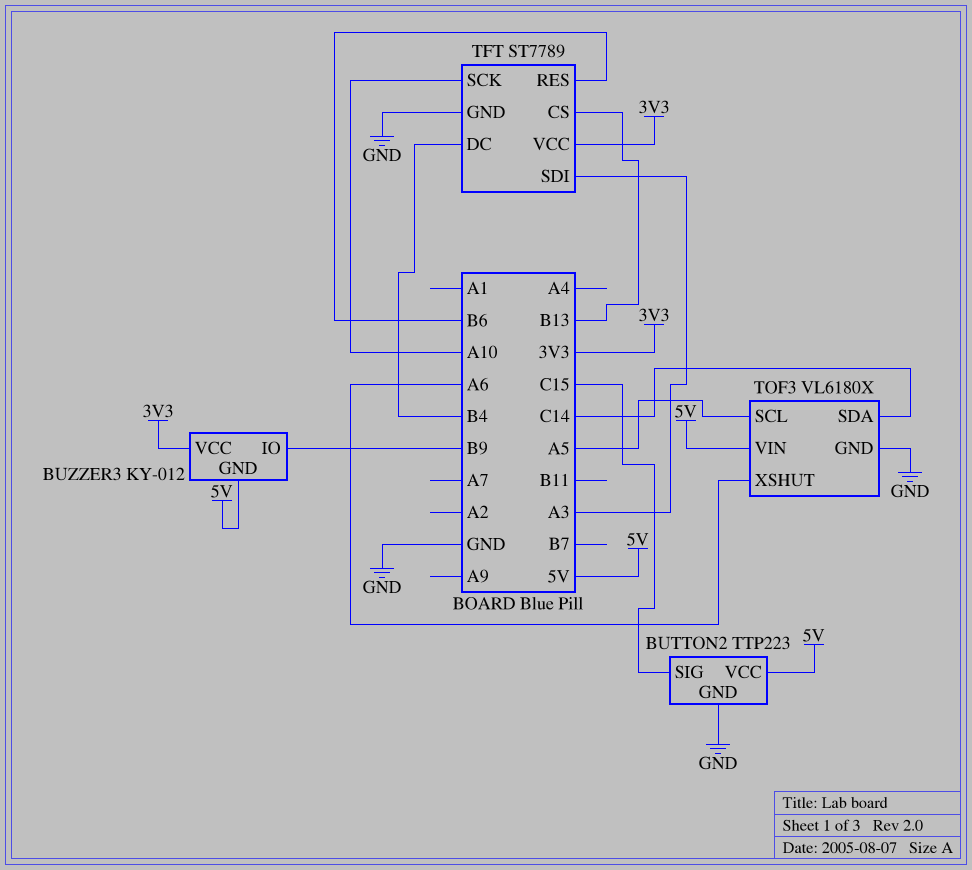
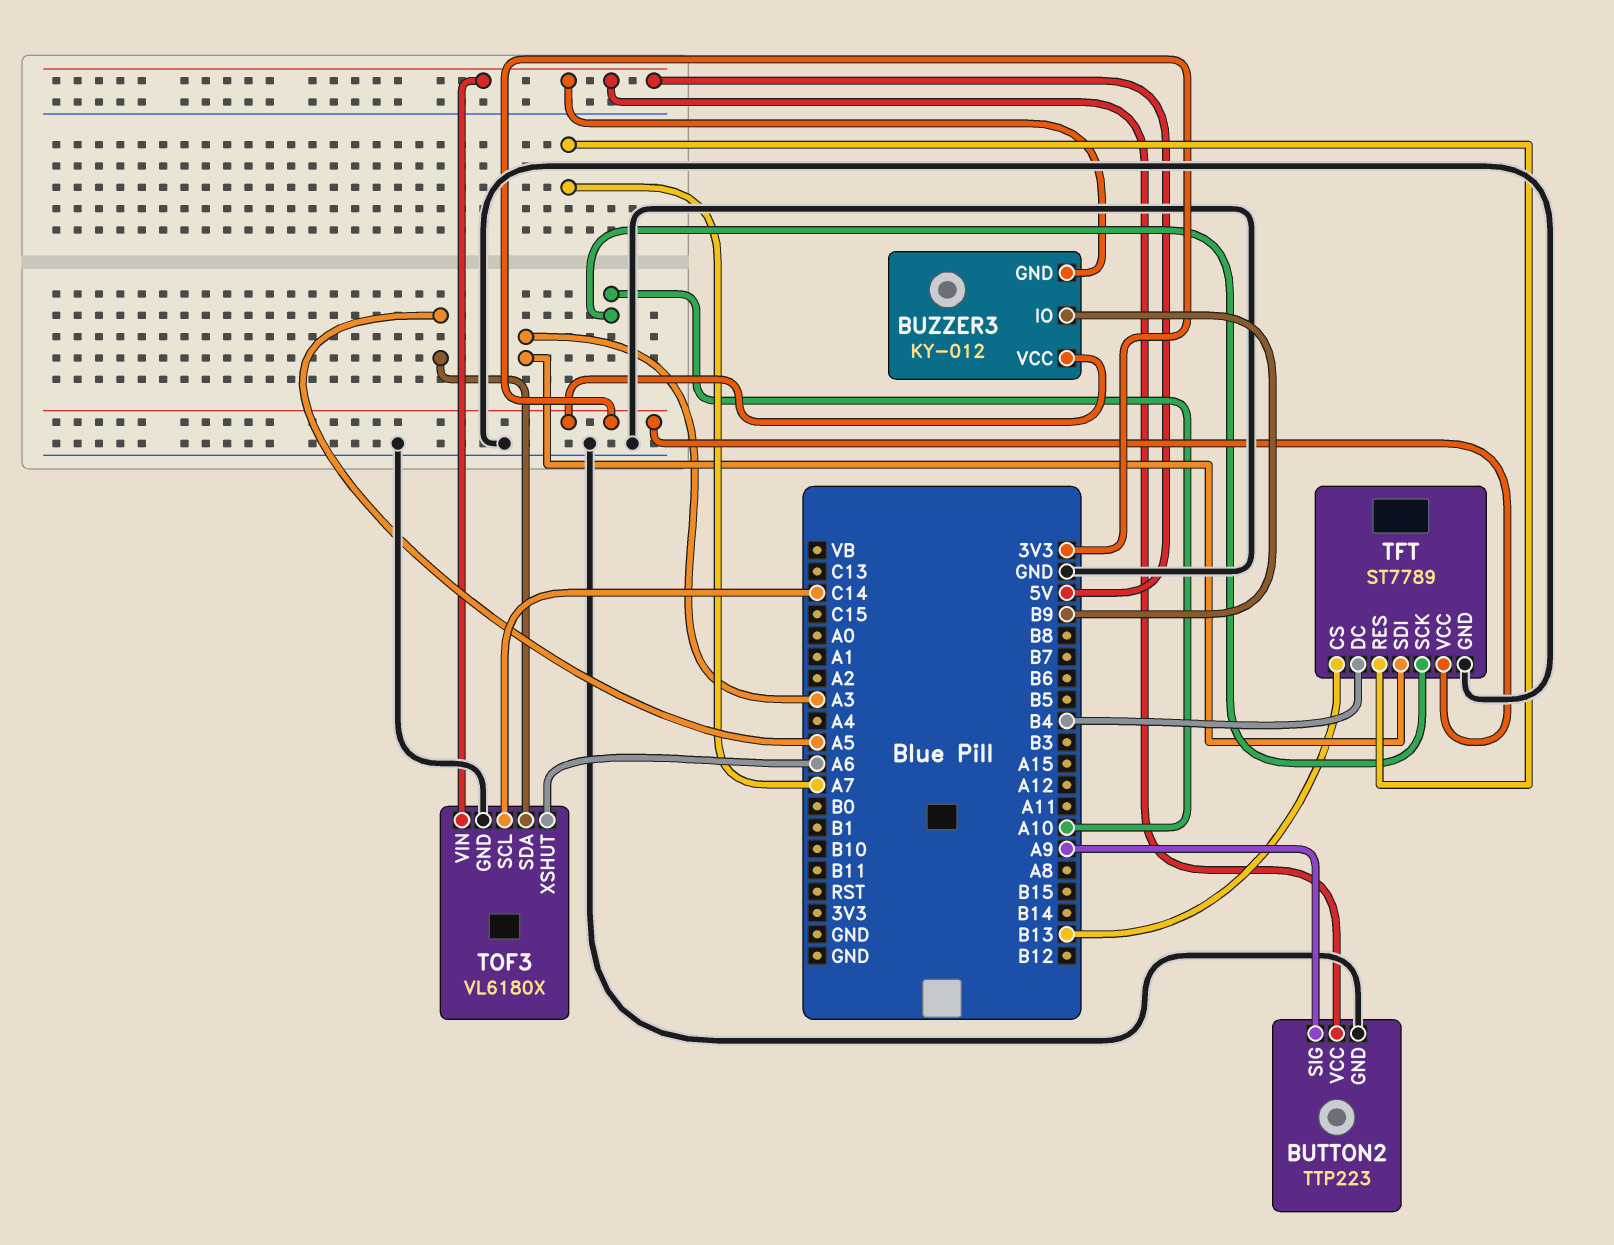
BUTTON2 pin SIG: C15 -> A9
TFT pin RES: B6 -> A7
TOF3 pin SCL: A5 -> C14
TOF3 pin SDA: C14 -> A5

